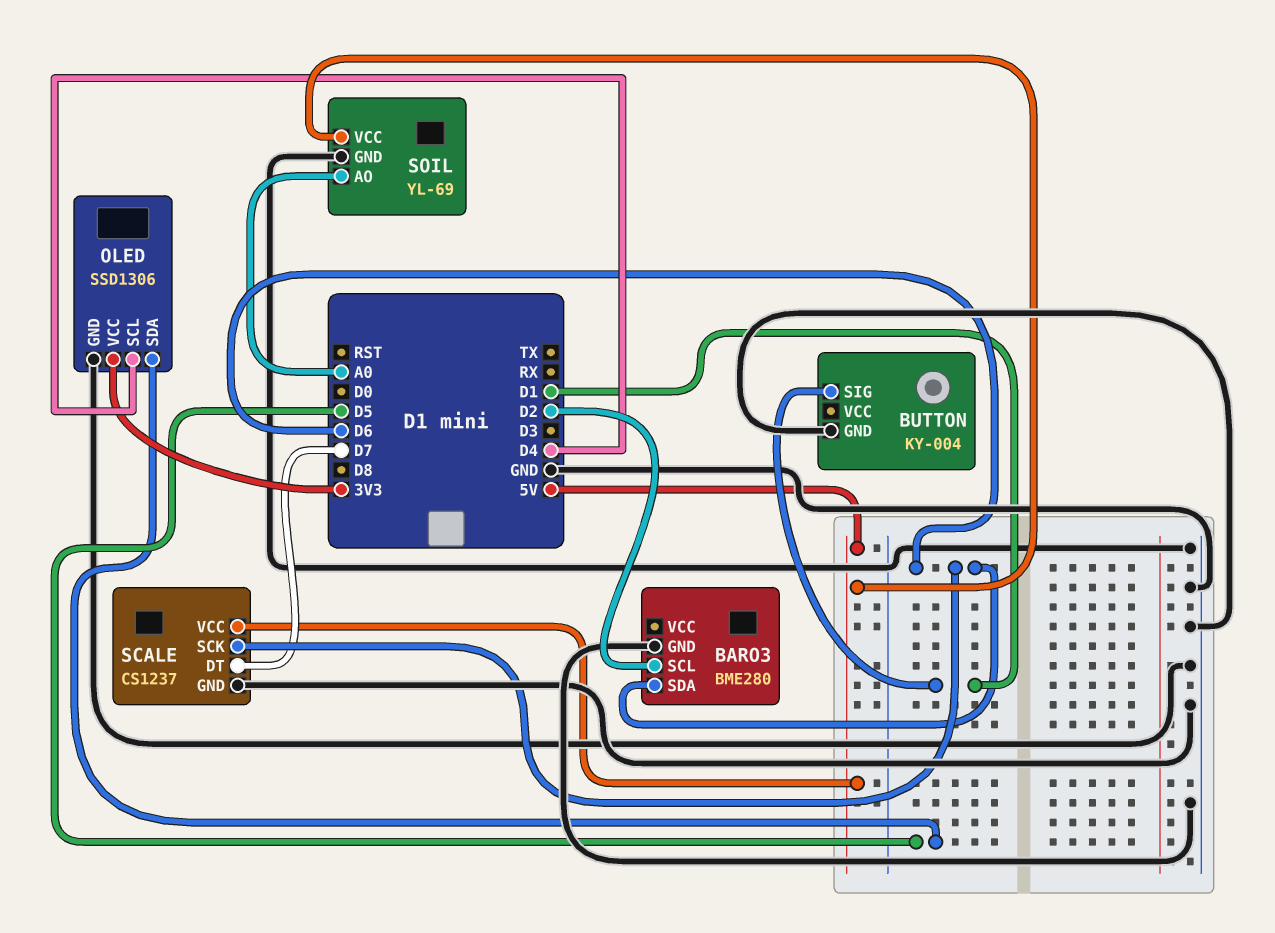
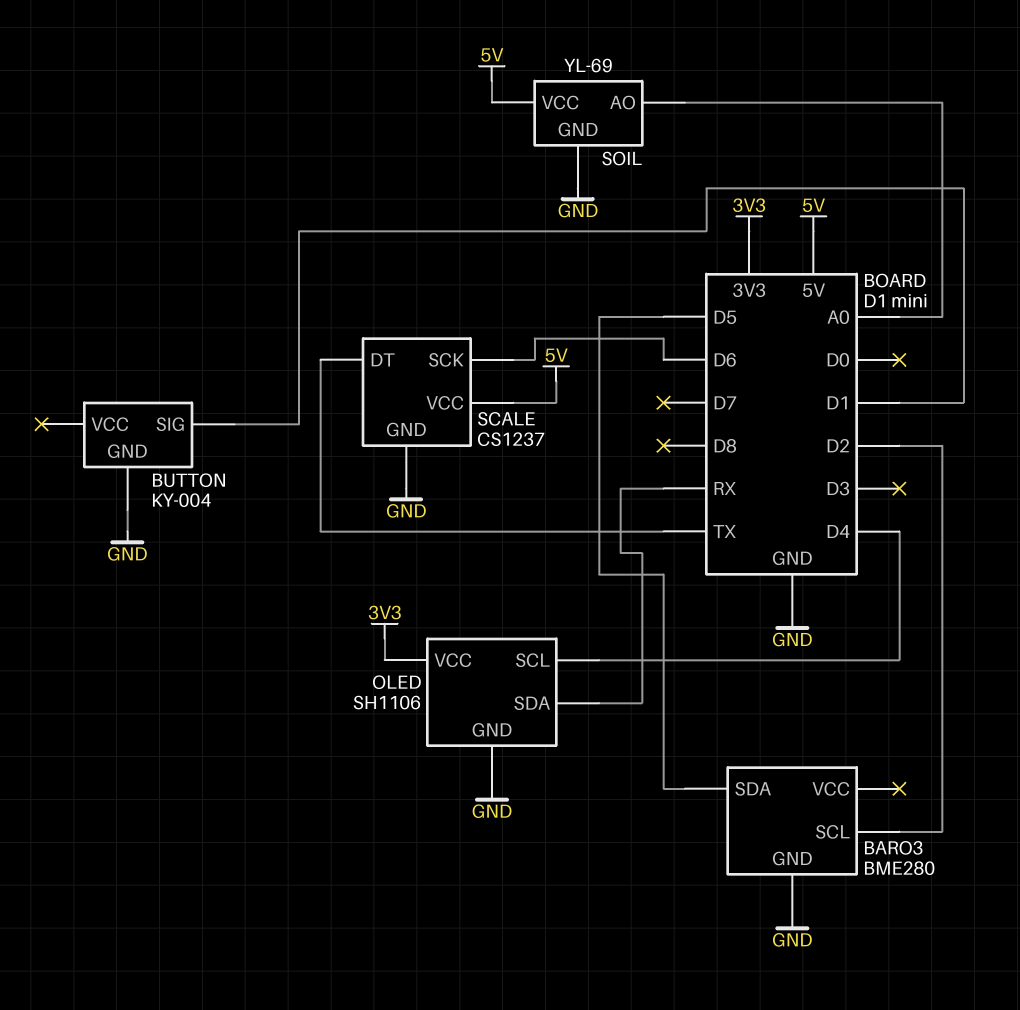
BARO3 pin SDA: D6 -> D5
OLED: SSD1306 -> SH1106
OLED pin SDA: D5 -> RX
SCALE pin DT: D7 -> TX

